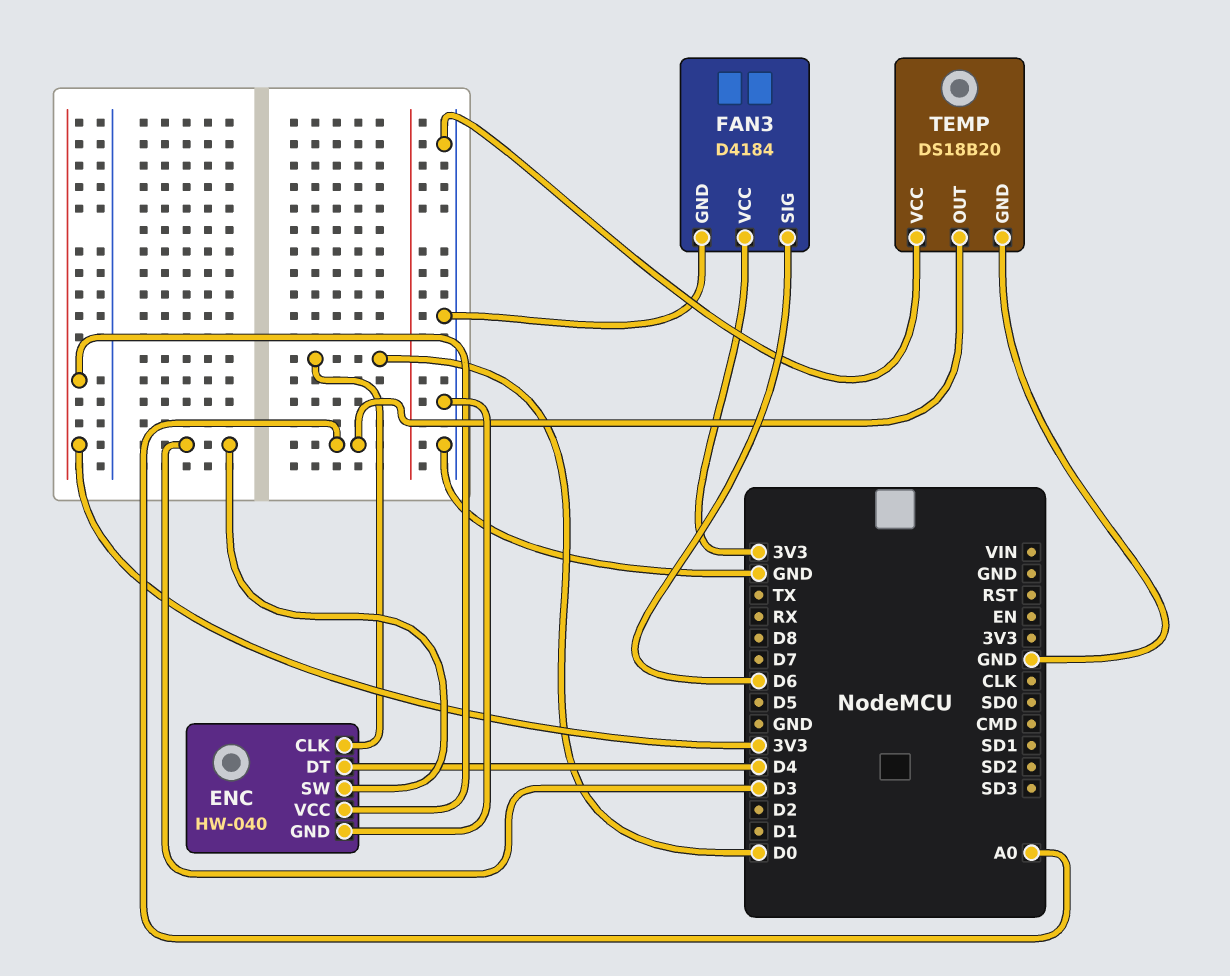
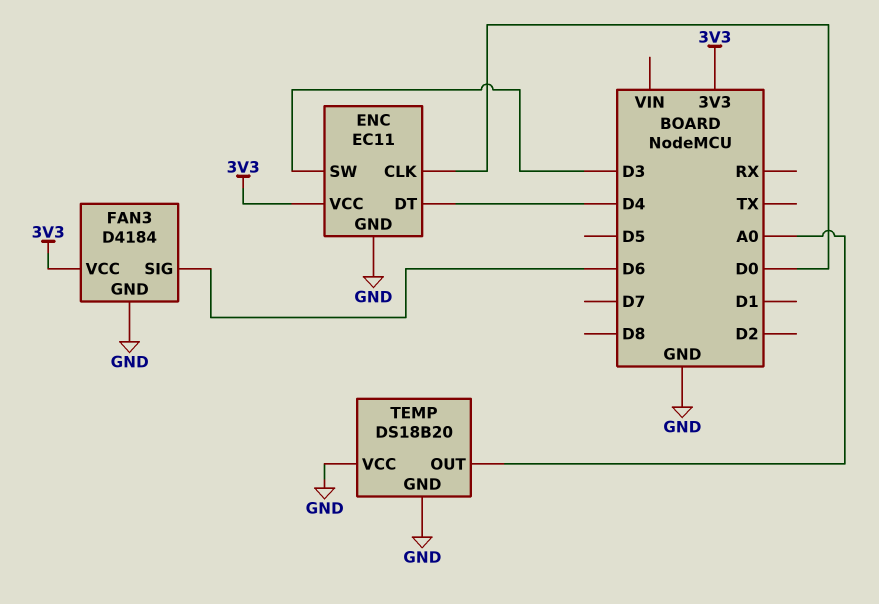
ENC: HW-040 -> EC11

